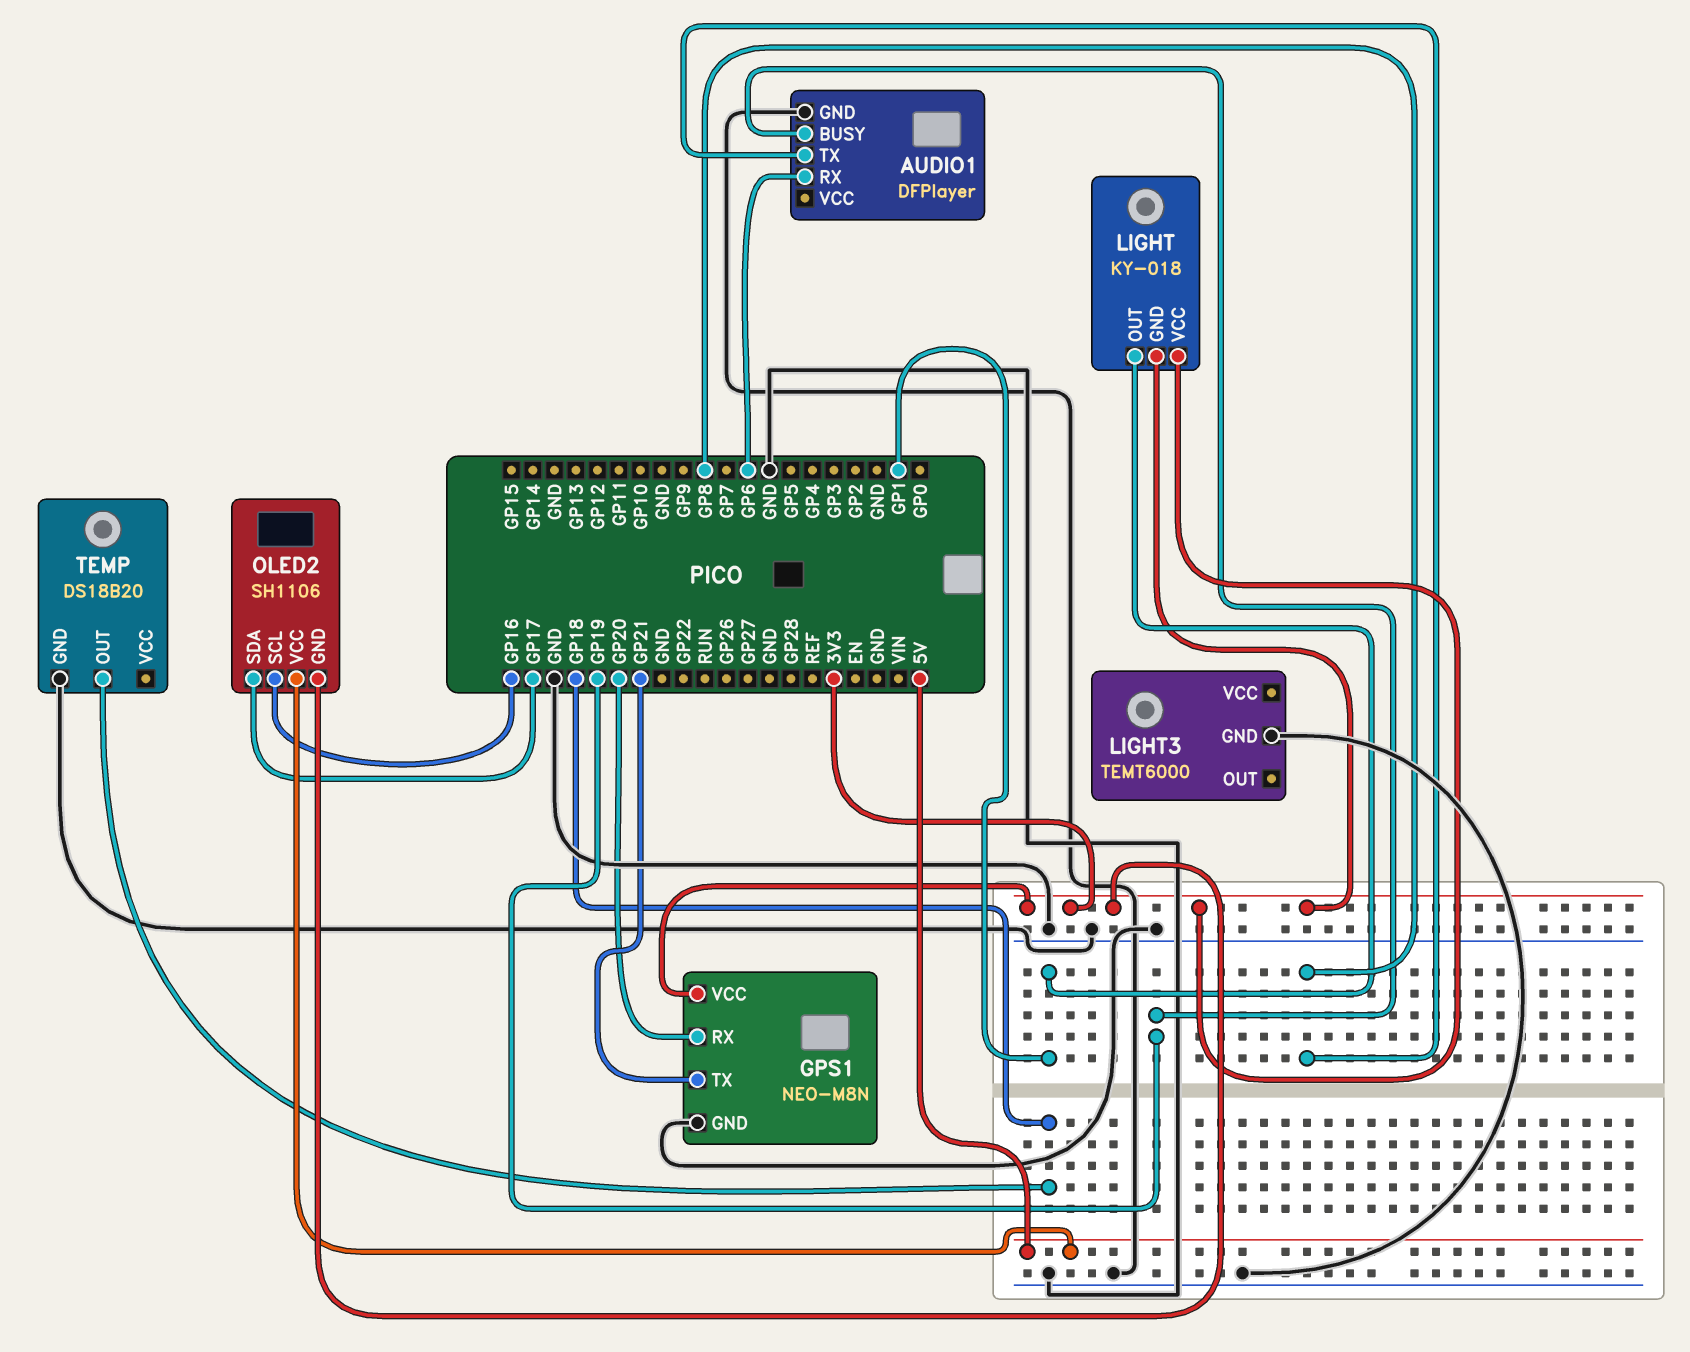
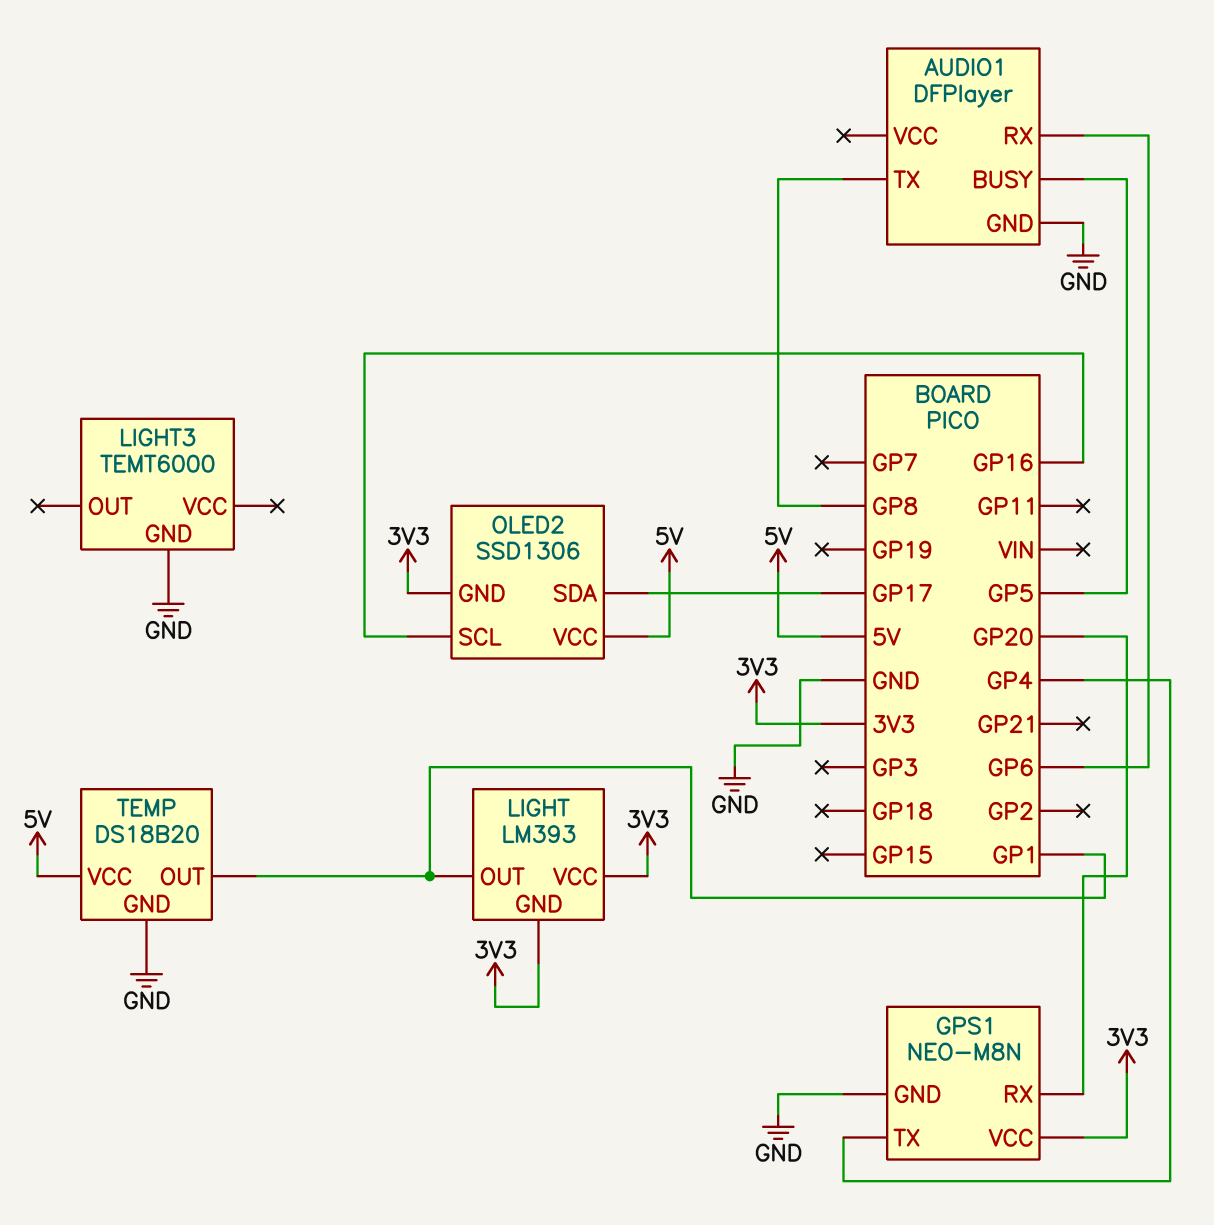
AUDIO1 pin BUSY: GP19 -> GP5
GPS1 pin TX: GP21 -> GP4
LIGHT: KY-018 -> LM393
OLED2: SH1106 -> SSD1306
TEMP pin OUT: GP18 -> GP1
TEMP pin VCC: none -> 5V

